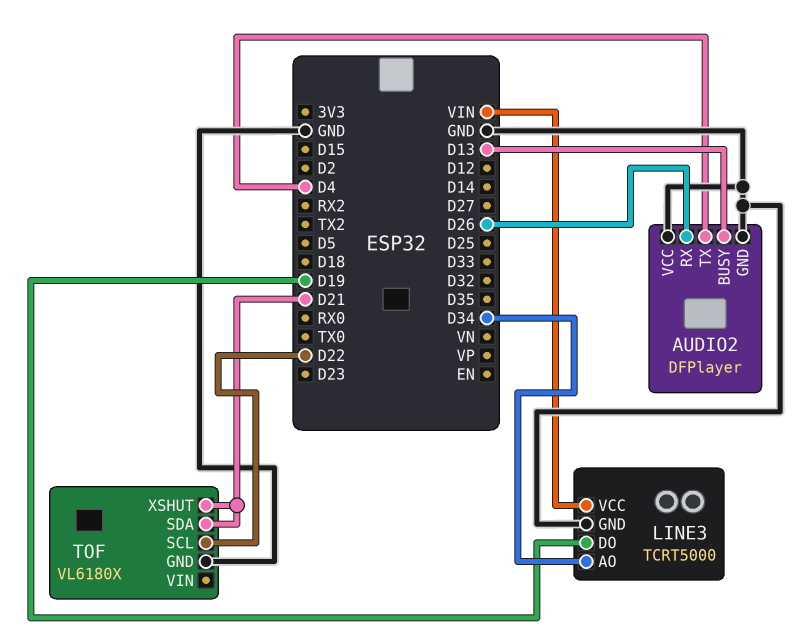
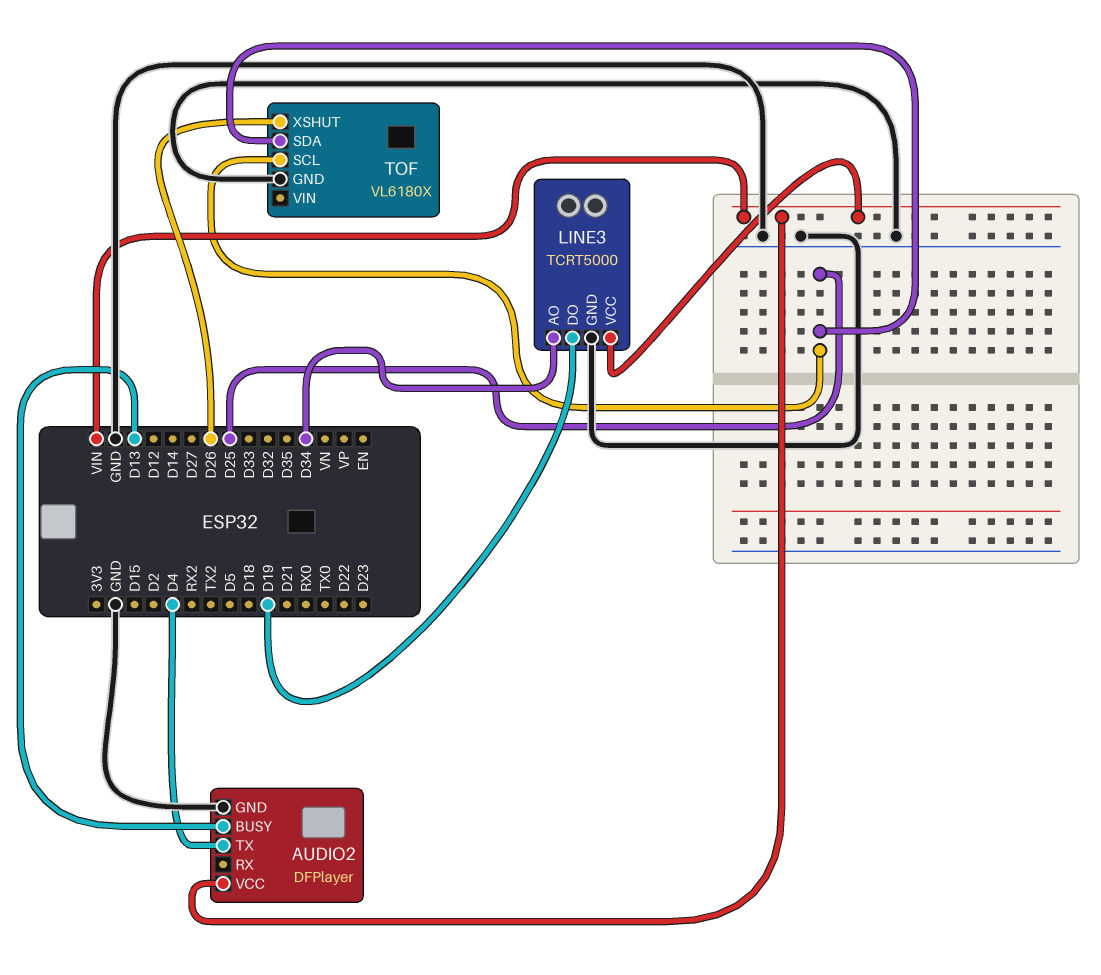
AUDIO2 pin RX: D26 -> none
AUDIO2 pin VCC: GND -> VIN
TOF pin SCL: D22 -> D25
TOF pin SDA: D21 -> D25
TOF pin XSHUT: D21 -> D26

